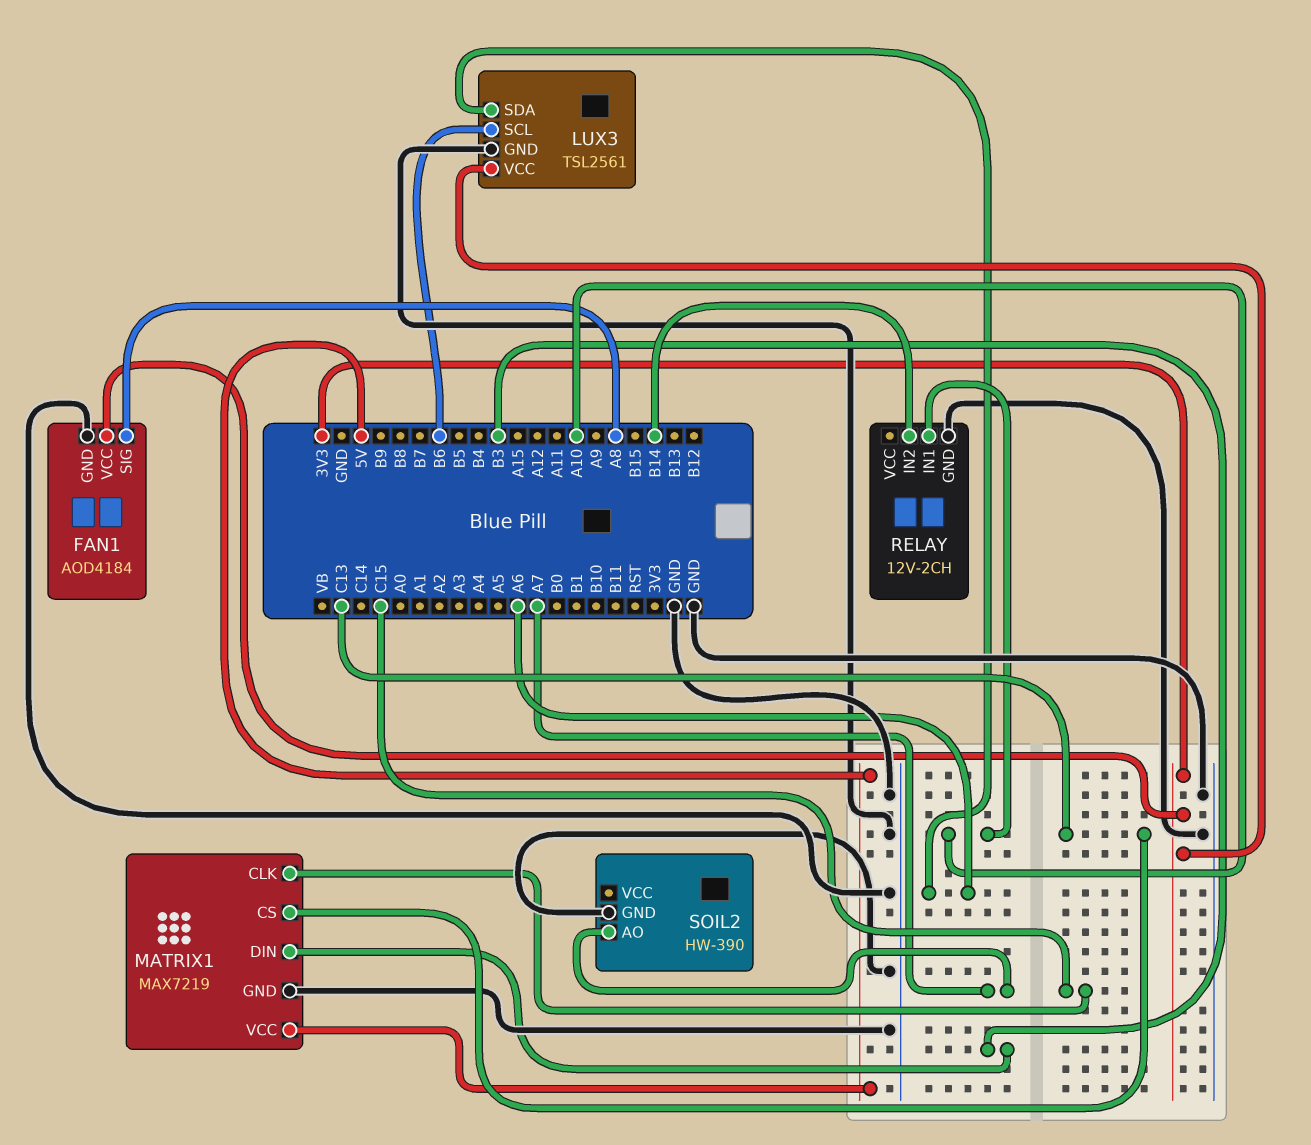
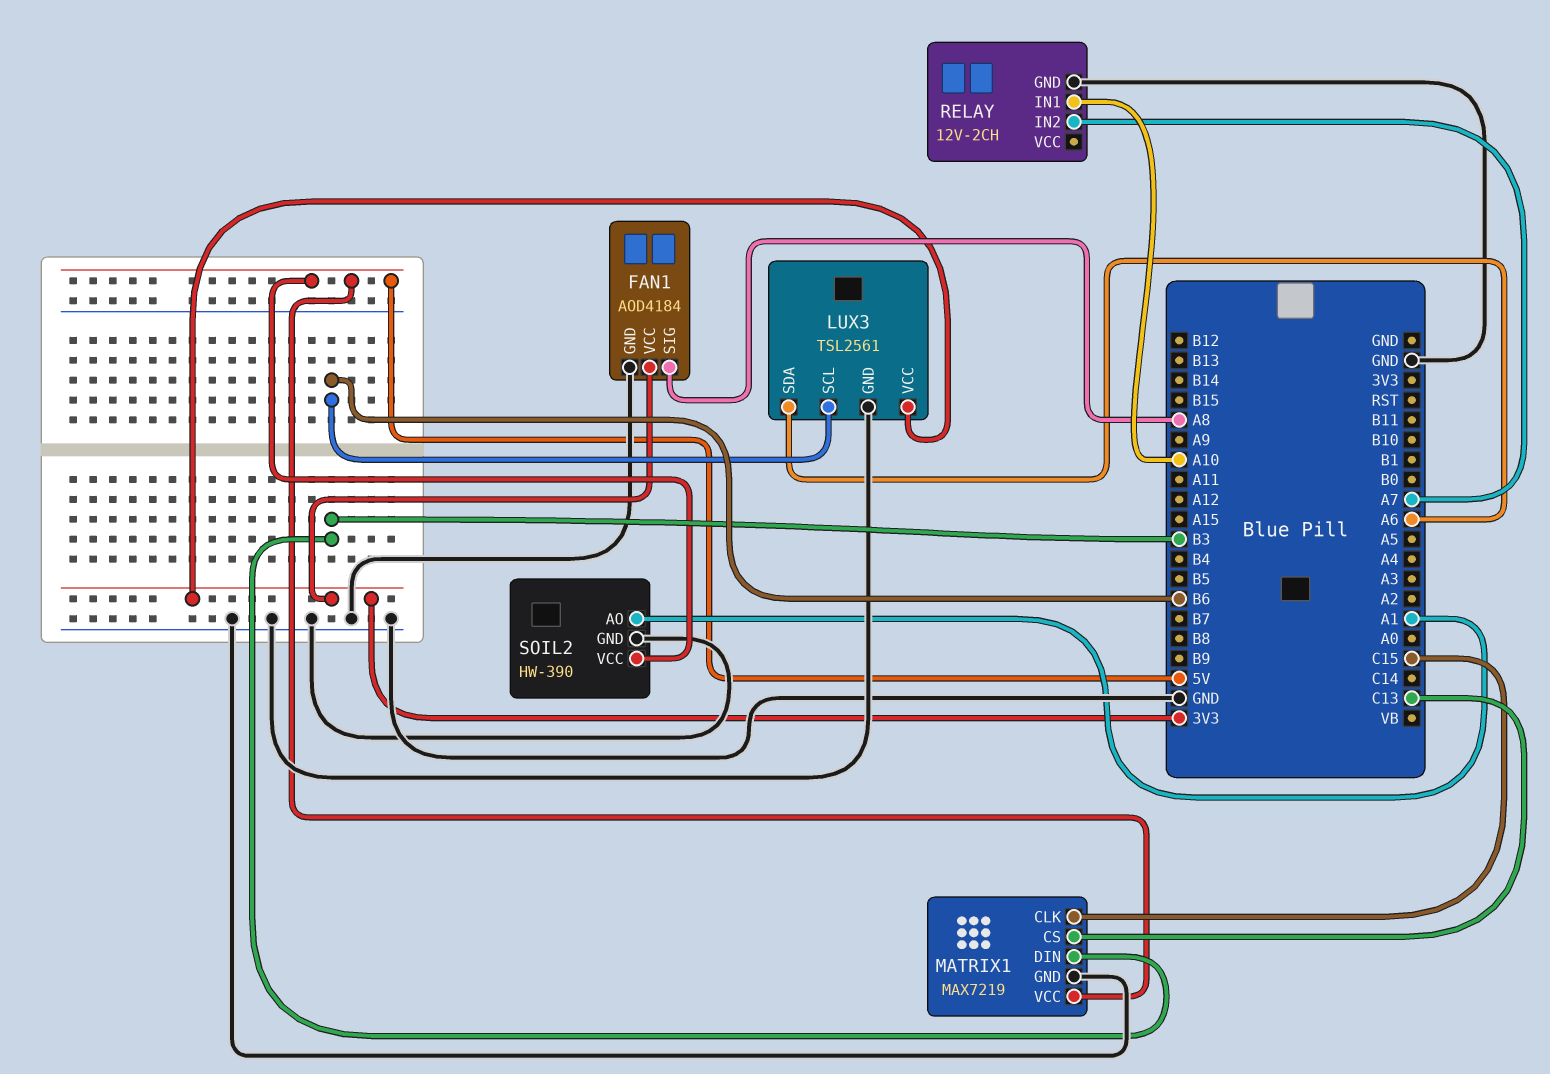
RELAY pin IN2: B14 -> A7
SOIL2 pin AO: A7 -> A1
SOIL2 pin VCC: none -> 5V

